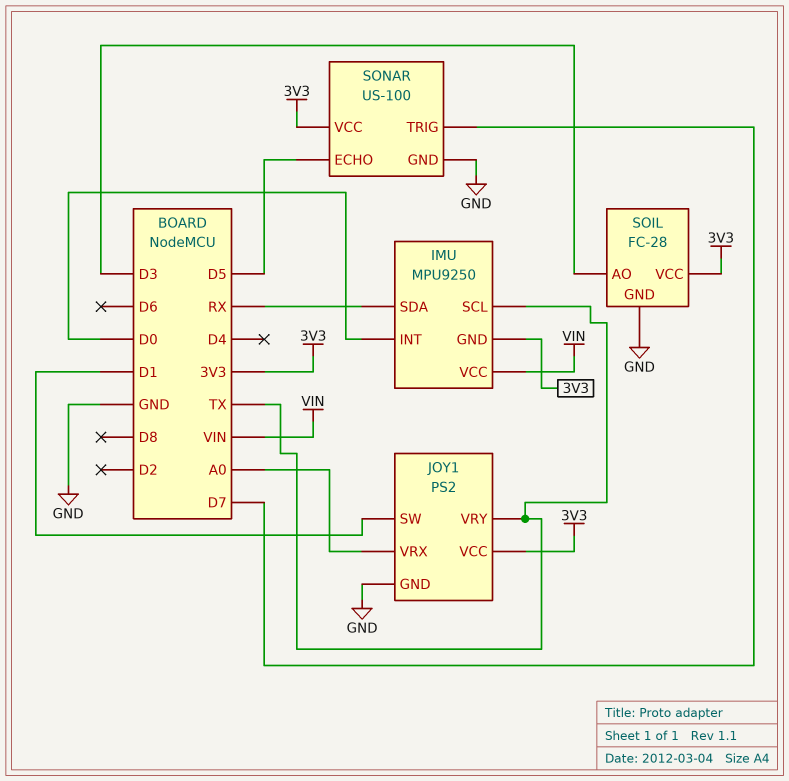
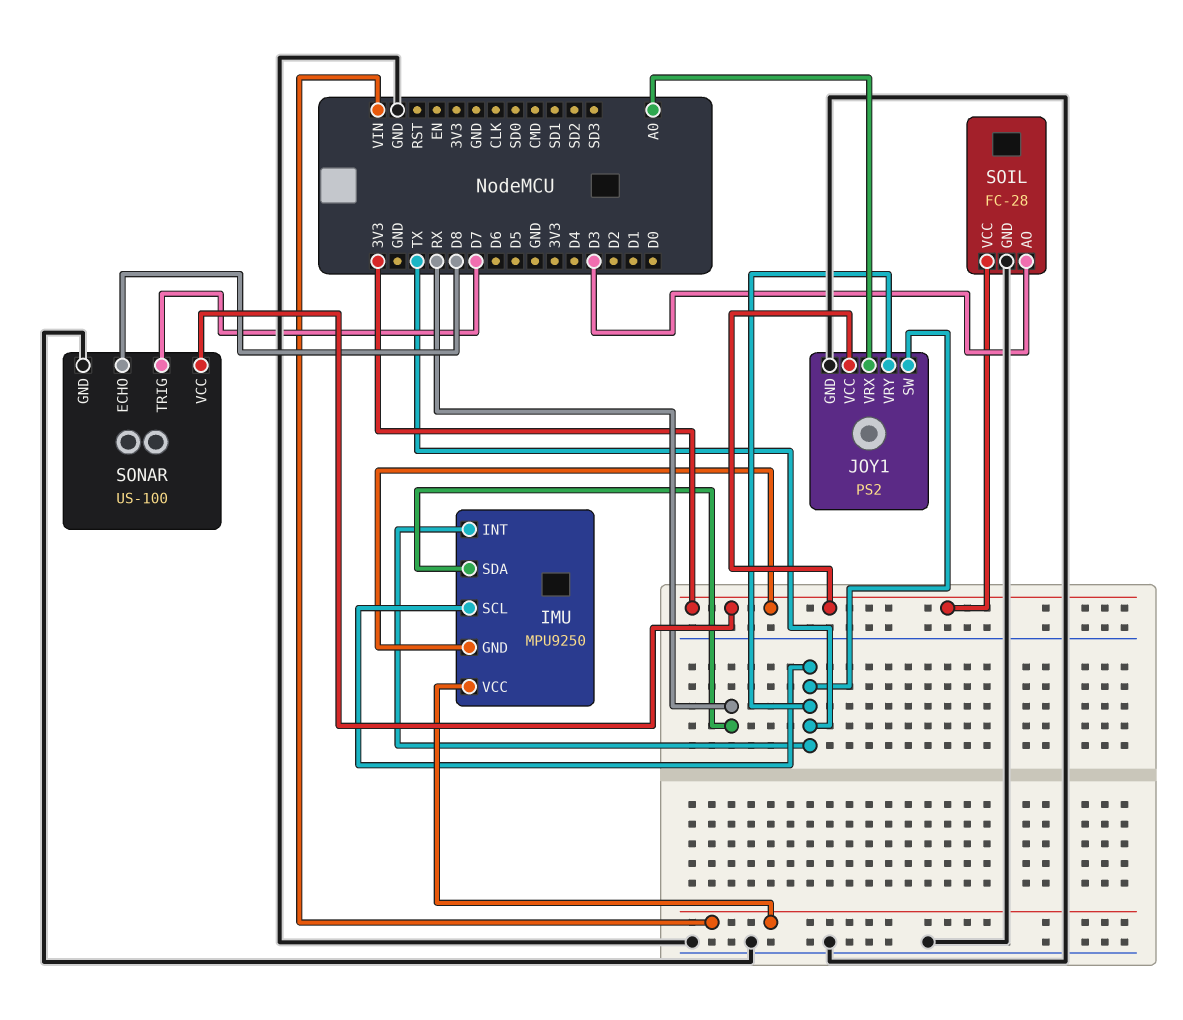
IMU pin INT: D0 -> TX
JOY1 pin SW: D1 -> TX
SONAR pin ECHO: D5 -> D8

